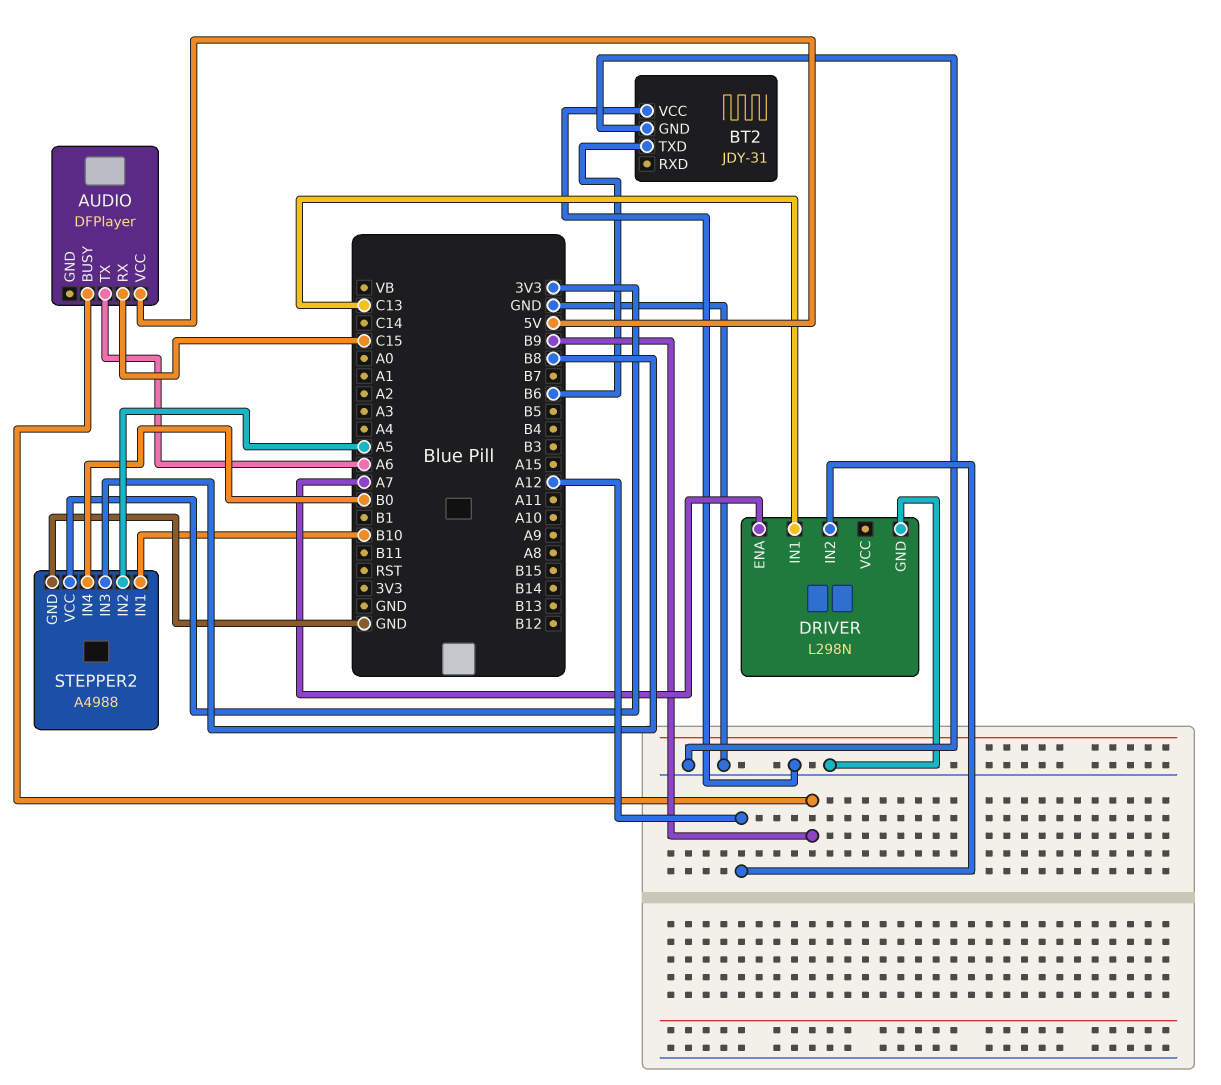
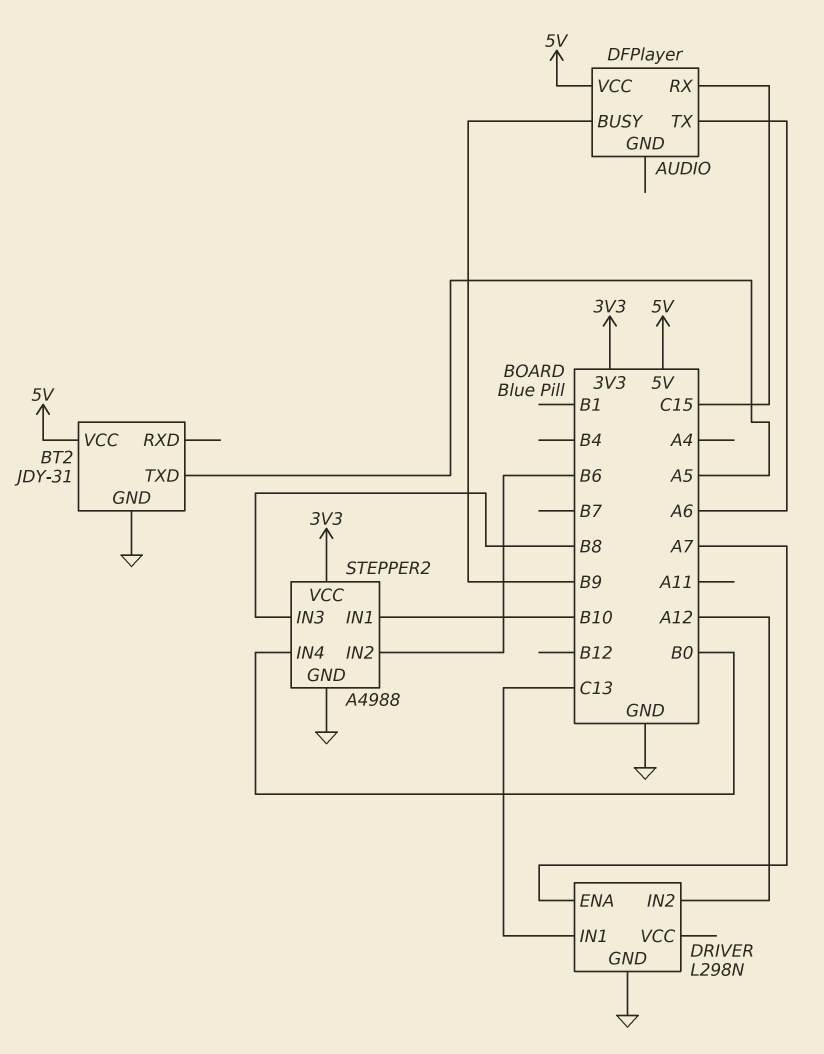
BT2 pin TXD: B6 -> A5
BT2 pin VCC: GND -> 5V
STEPPER2 pin IN2: A5 -> B6

